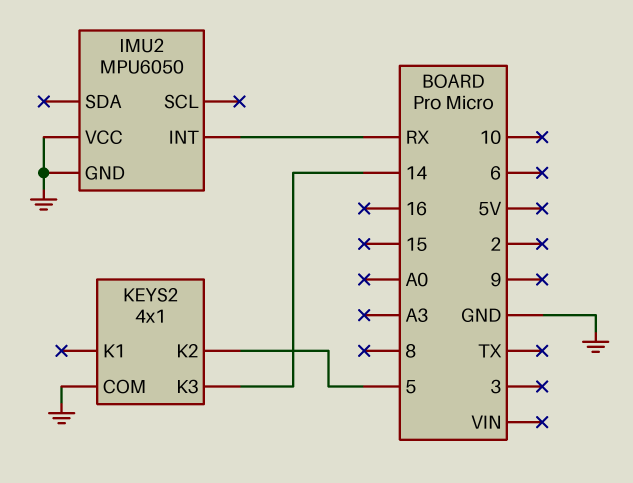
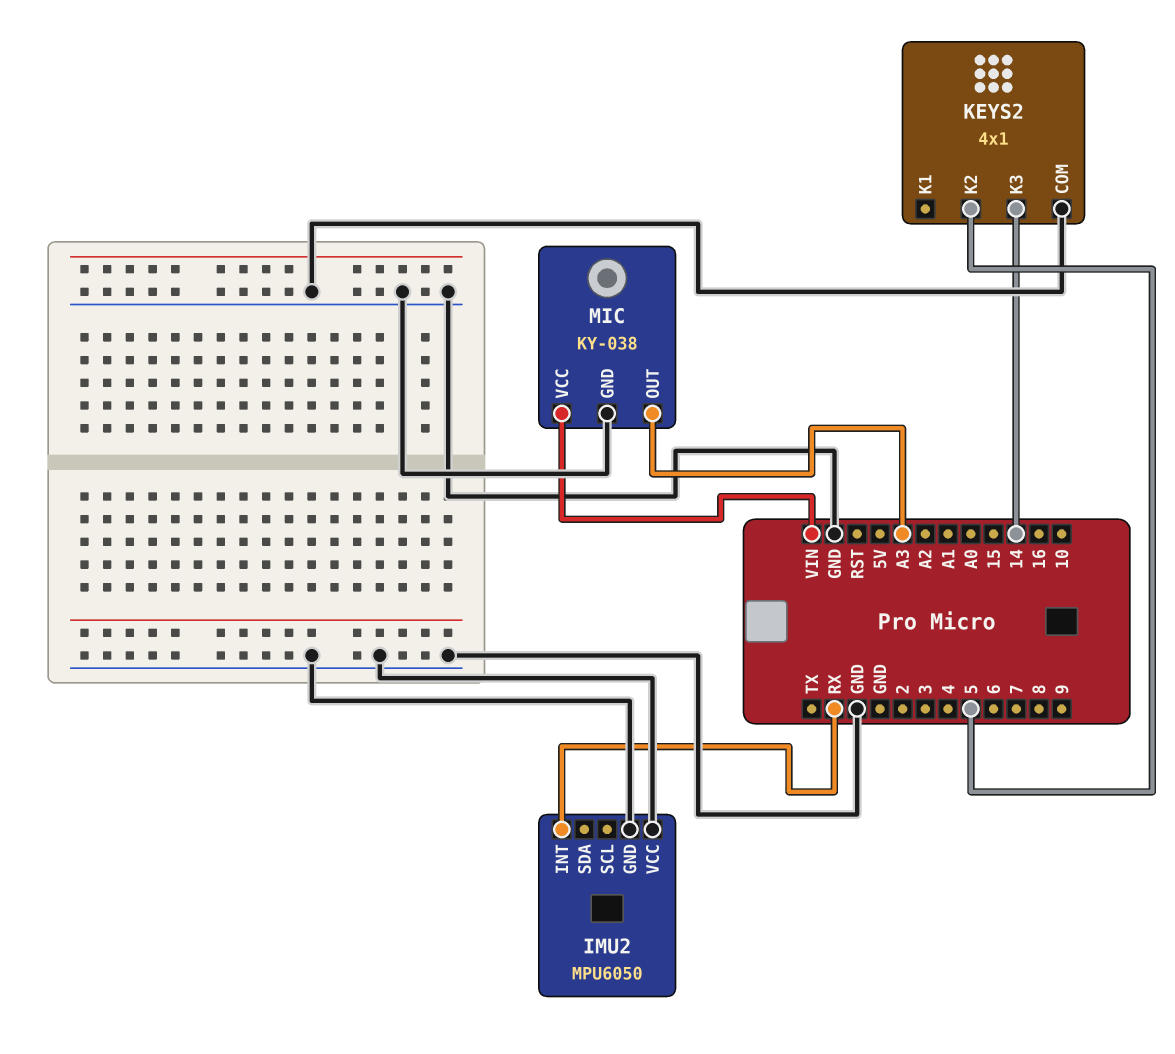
MIC: none -> KY-038
MIC pin GND: none -> GND
MIC pin OUT: none -> A3
MIC pin VCC: none -> VIN

